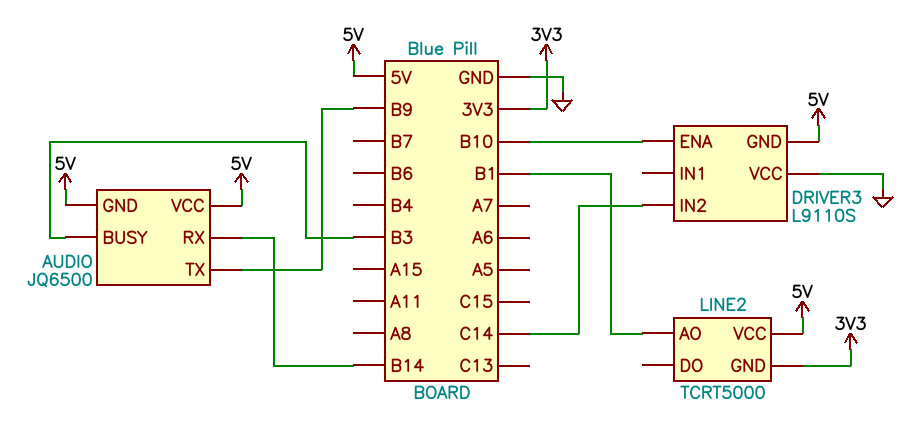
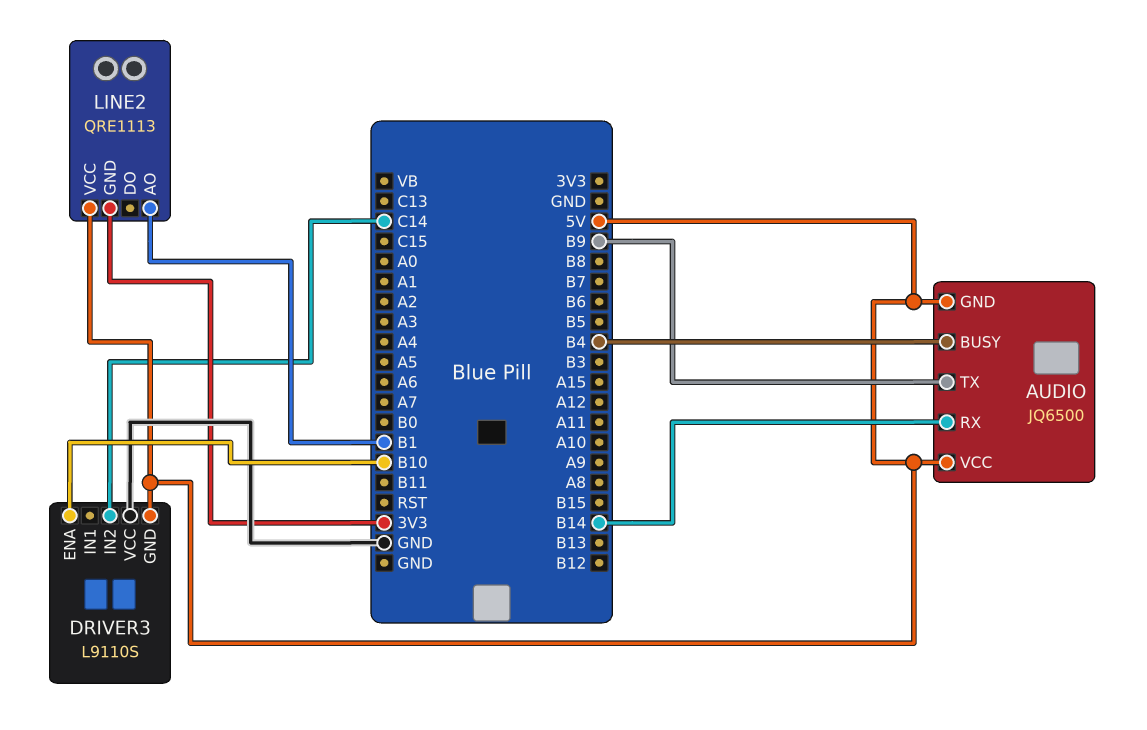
AUDIO pin BUSY: B3 -> B4
LINE2: TCRT5000 -> QRE1113

